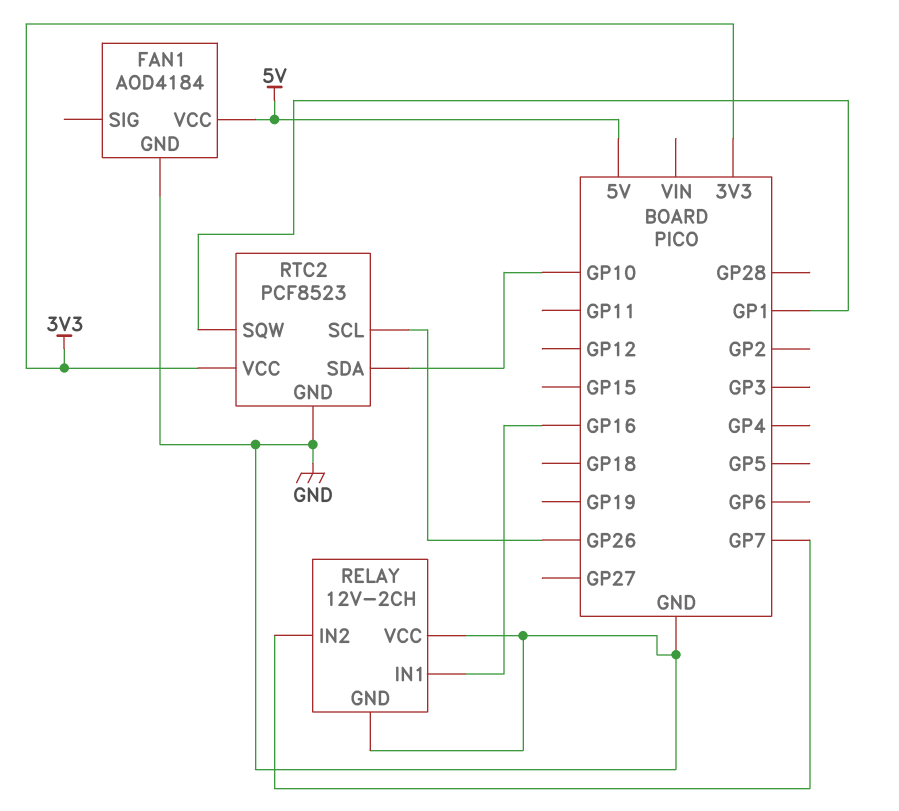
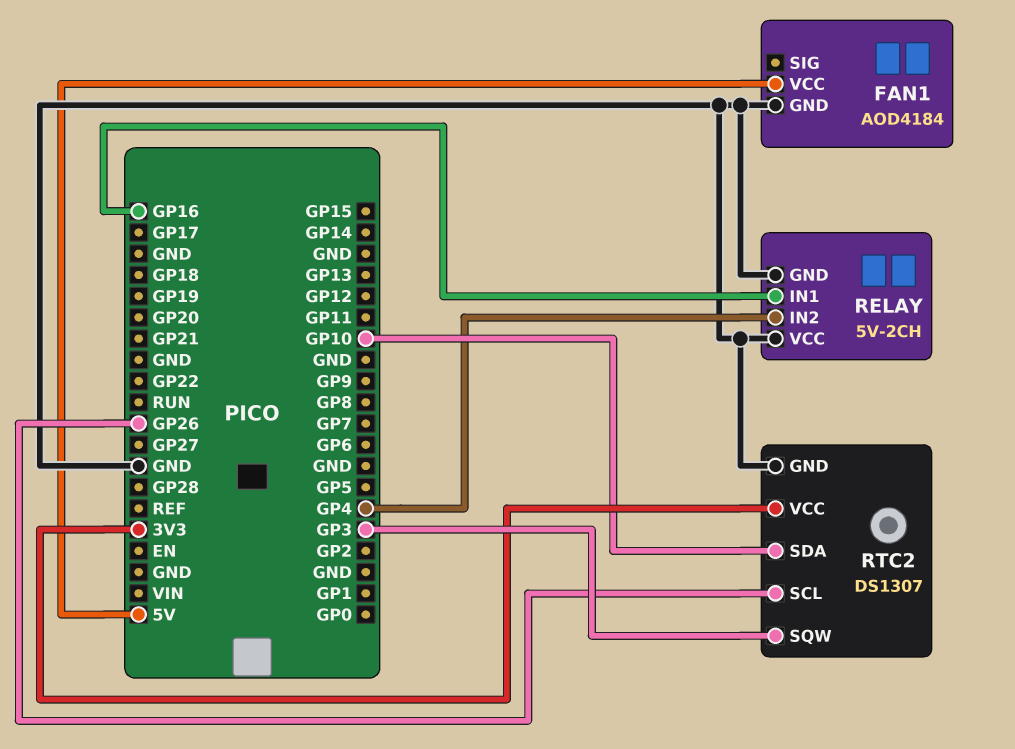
RELAY: 12V-2CH -> 5V-2CH
RELAY pin IN2: GP7 -> GP4
RTC2: PCF8523 -> DS1307
RTC2 pin SQW: GP1 -> GP3

